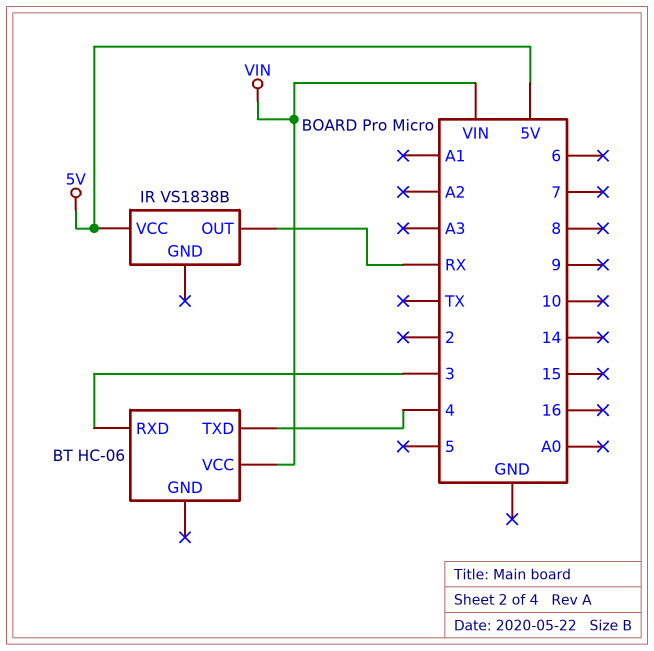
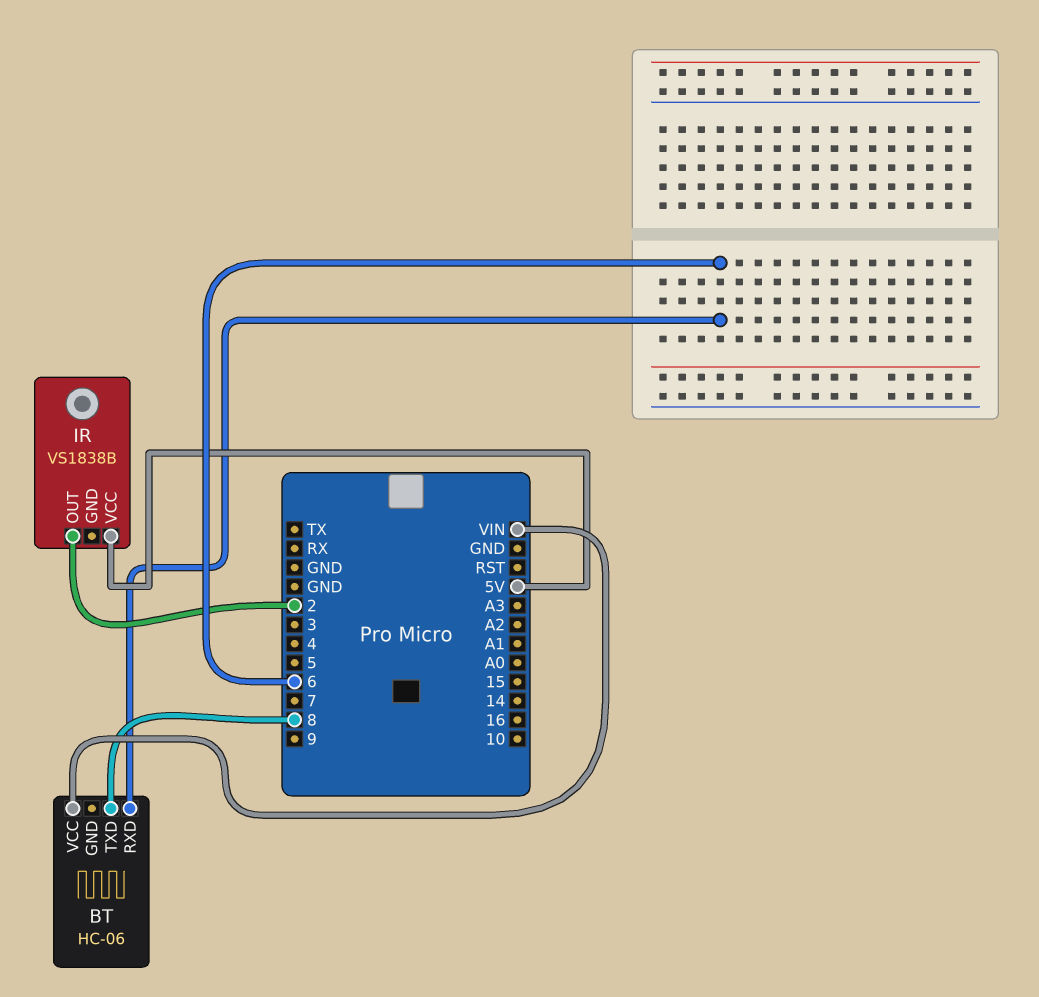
BT pin RXD: 3 -> 6
BT pin TXD: 4 -> 8
IR pin OUT: RX -> 2

